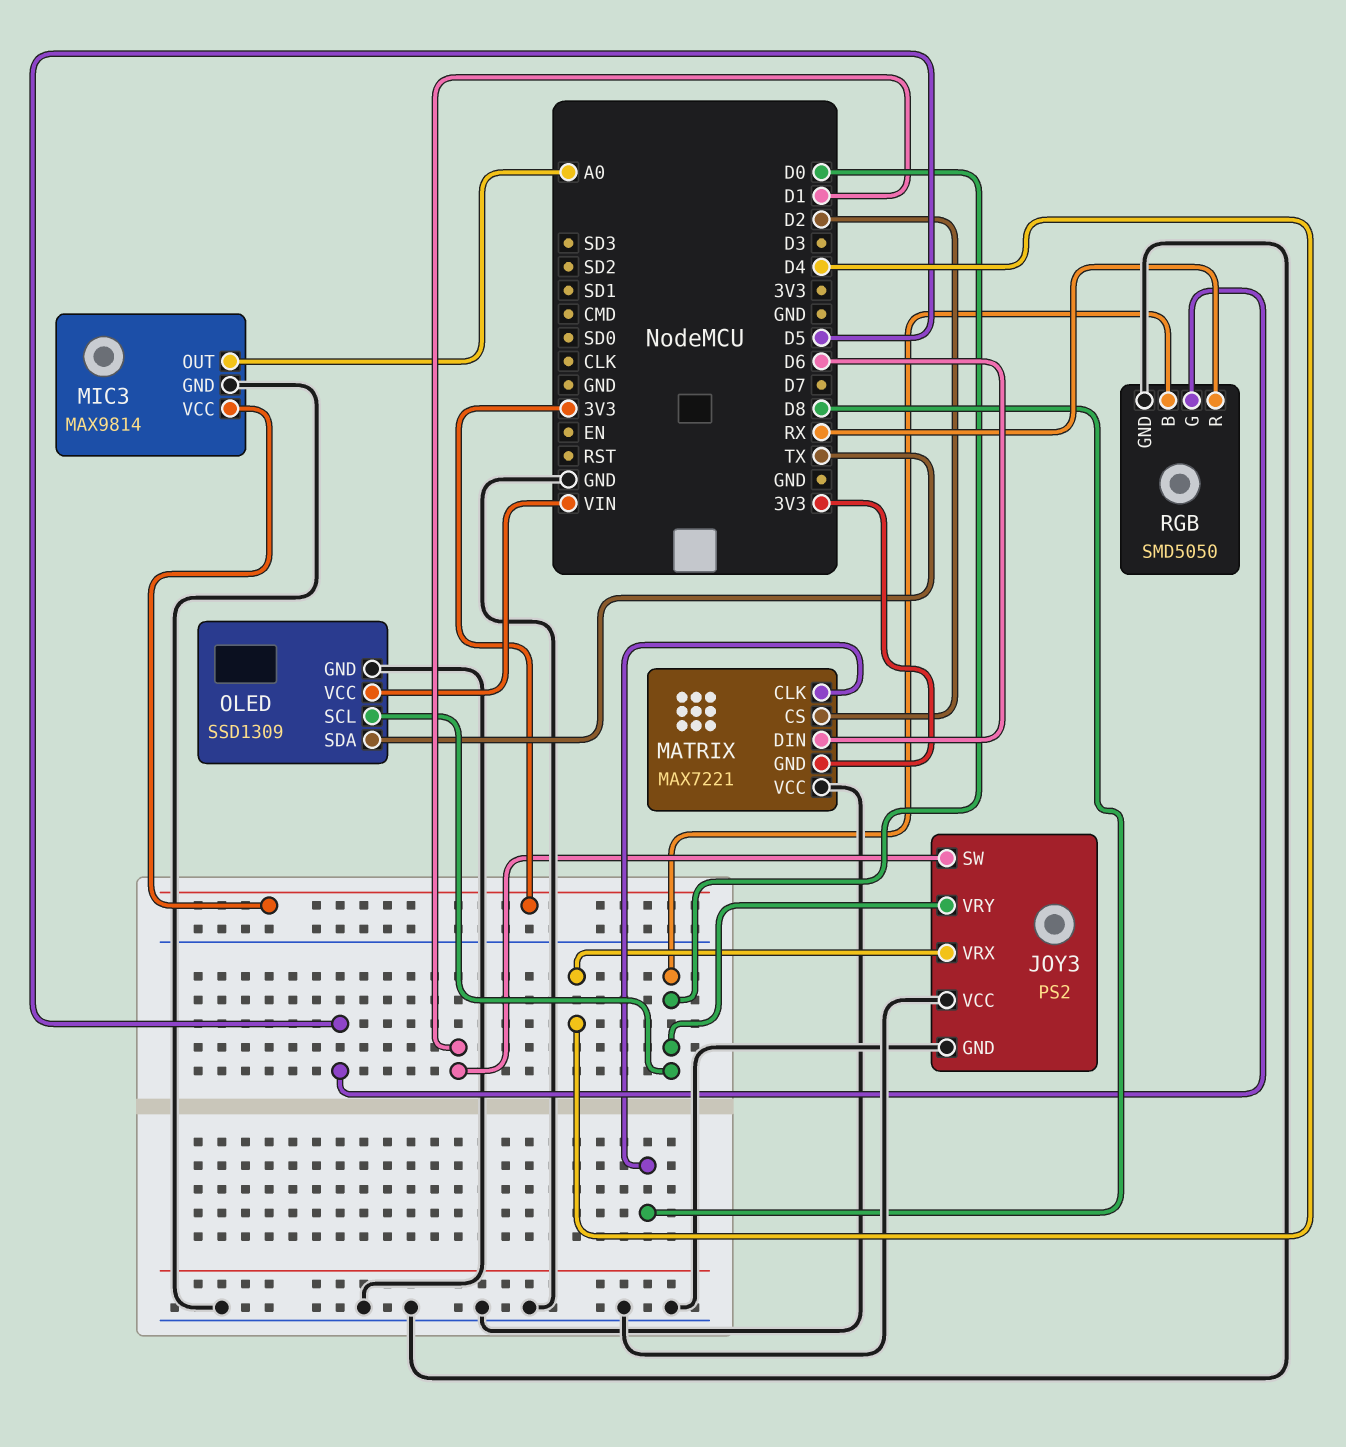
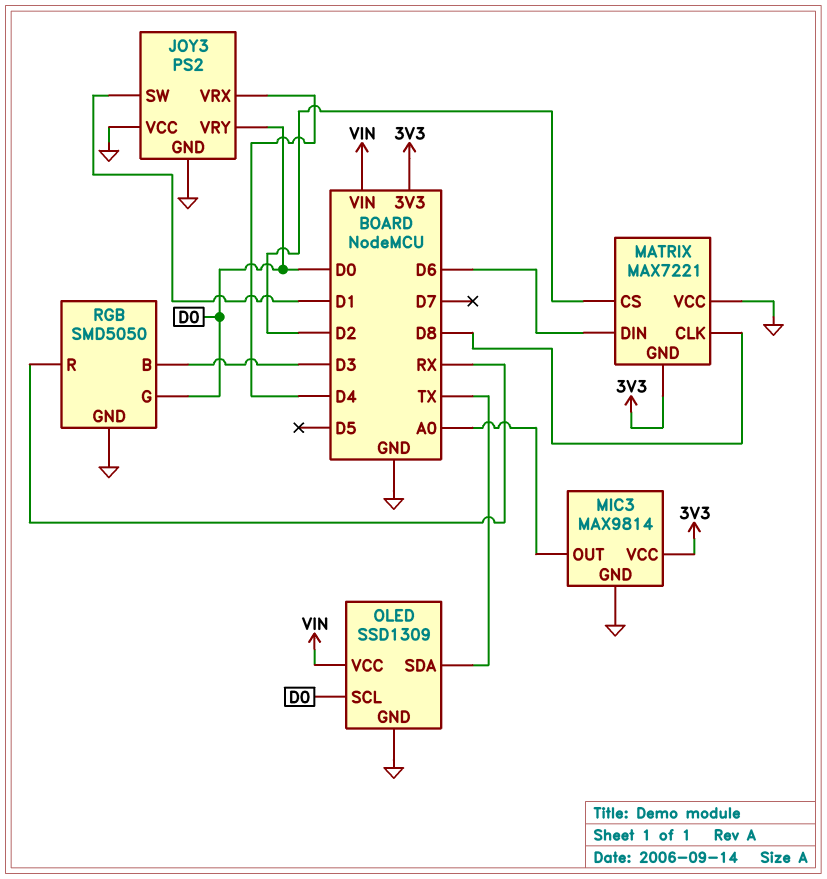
RGB pin B: D0 -> D3
RGB pin G: D5 -> D0

